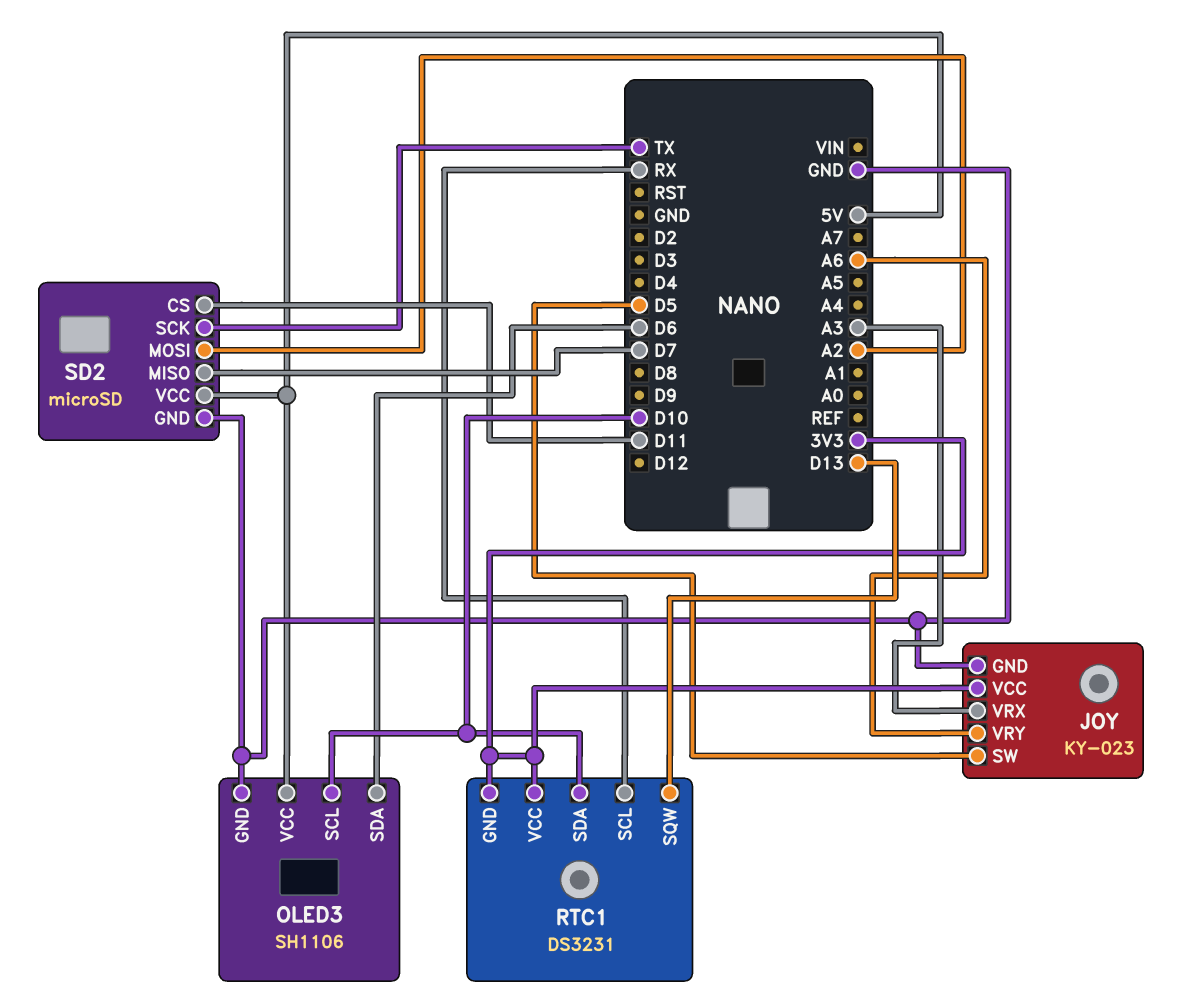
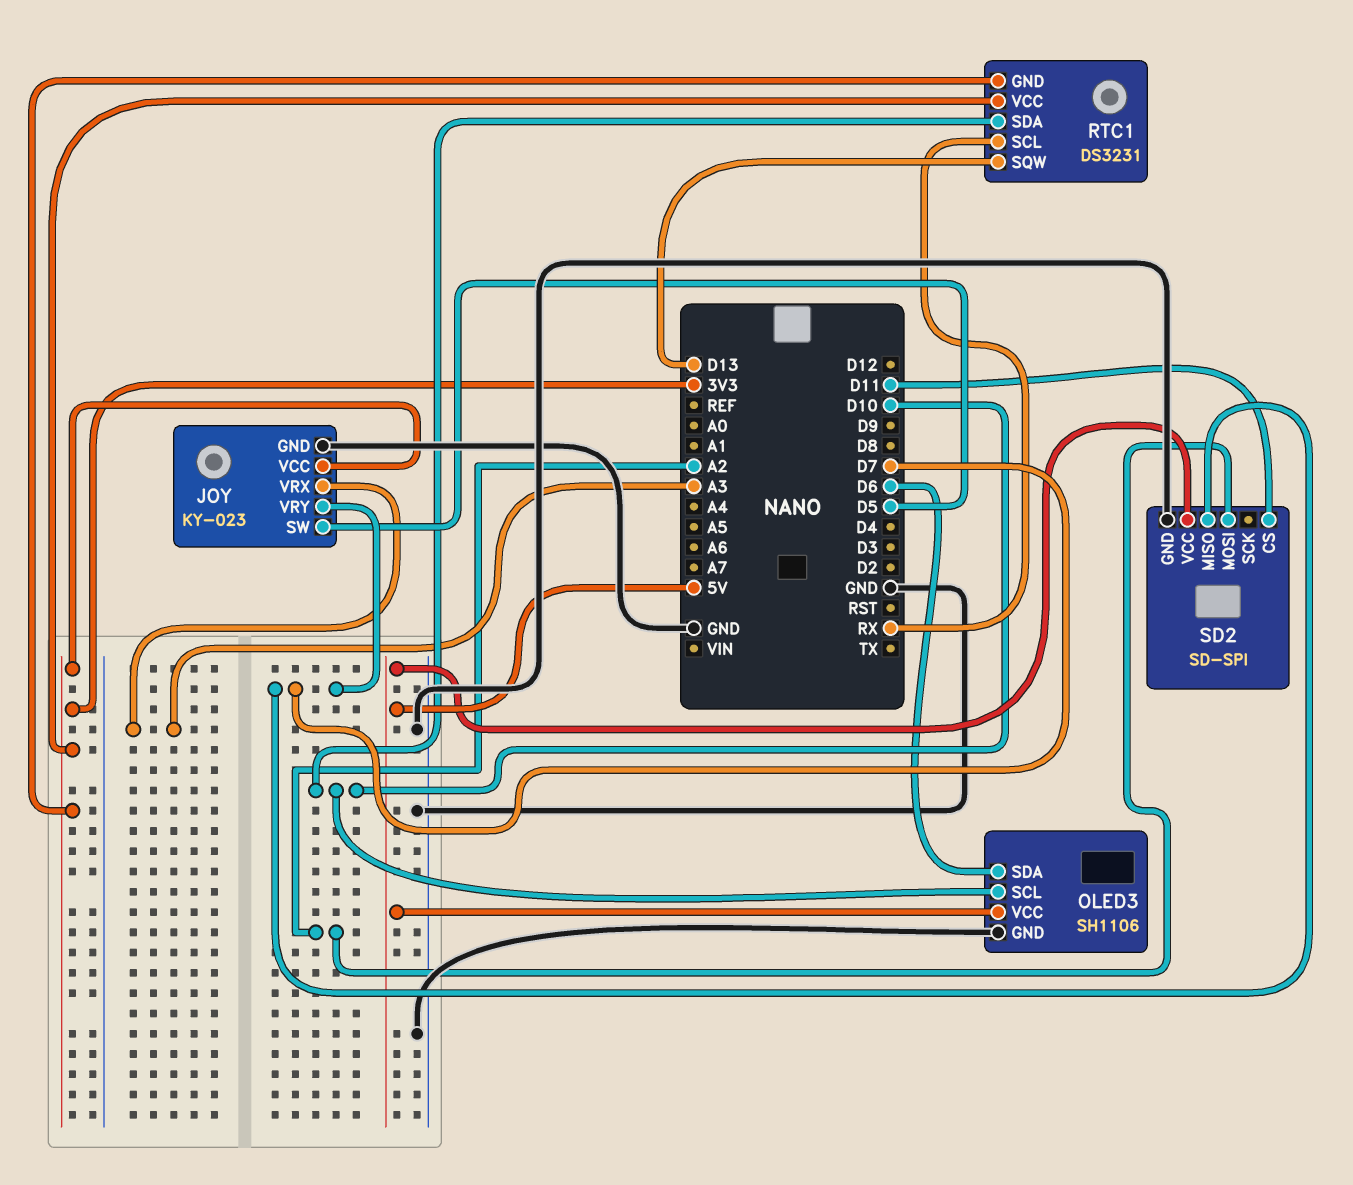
JOY pin VRY: A6 -> D7
SD2: microSD -> SD-SPI
SD2 pin SCK: TX -> none

